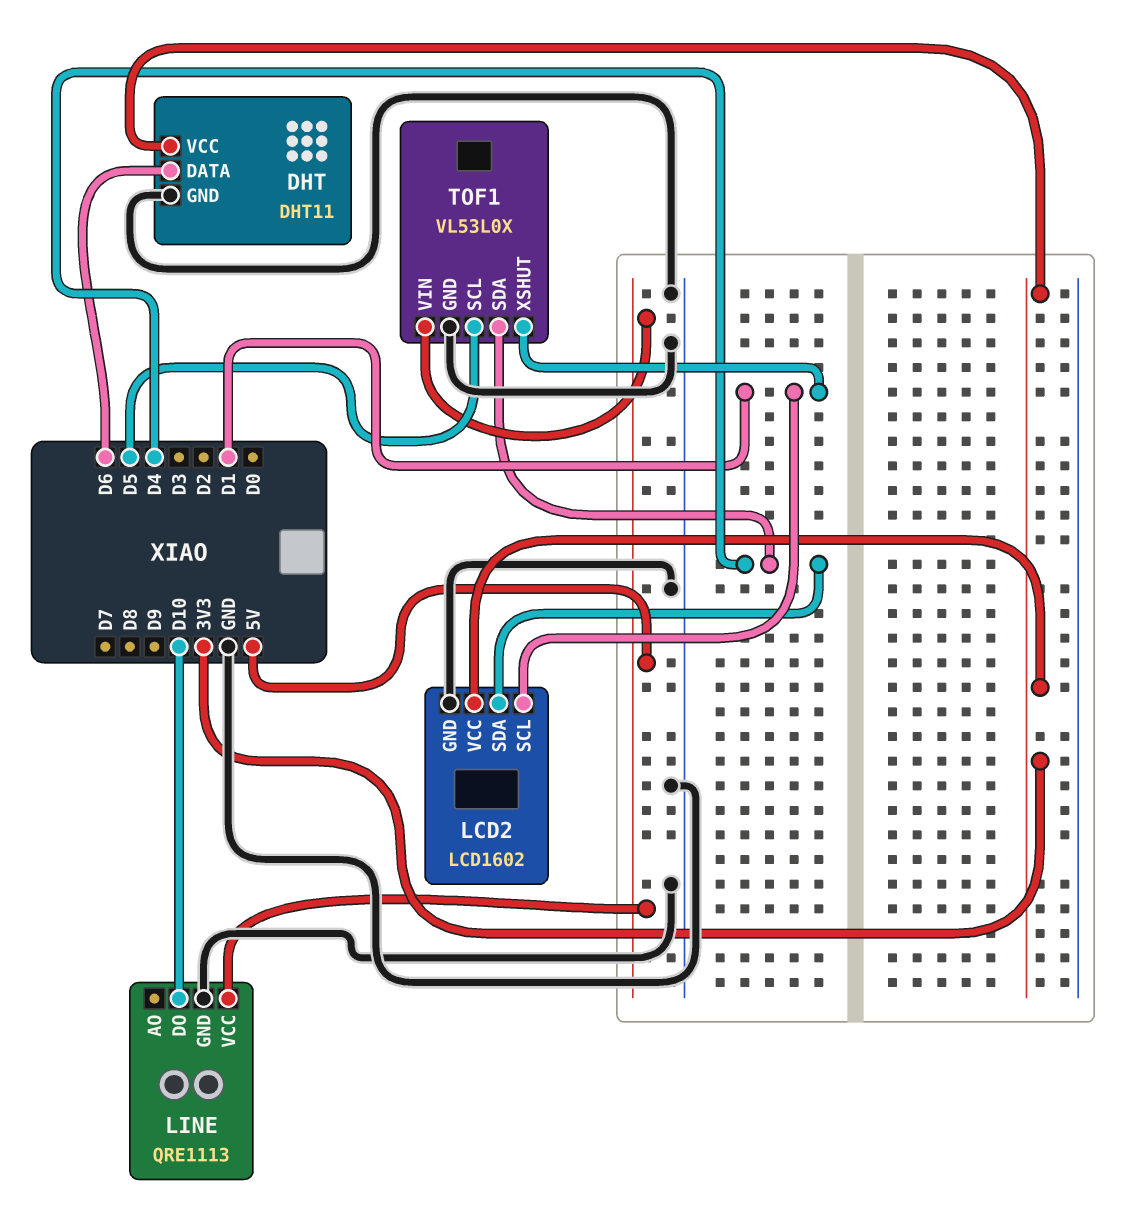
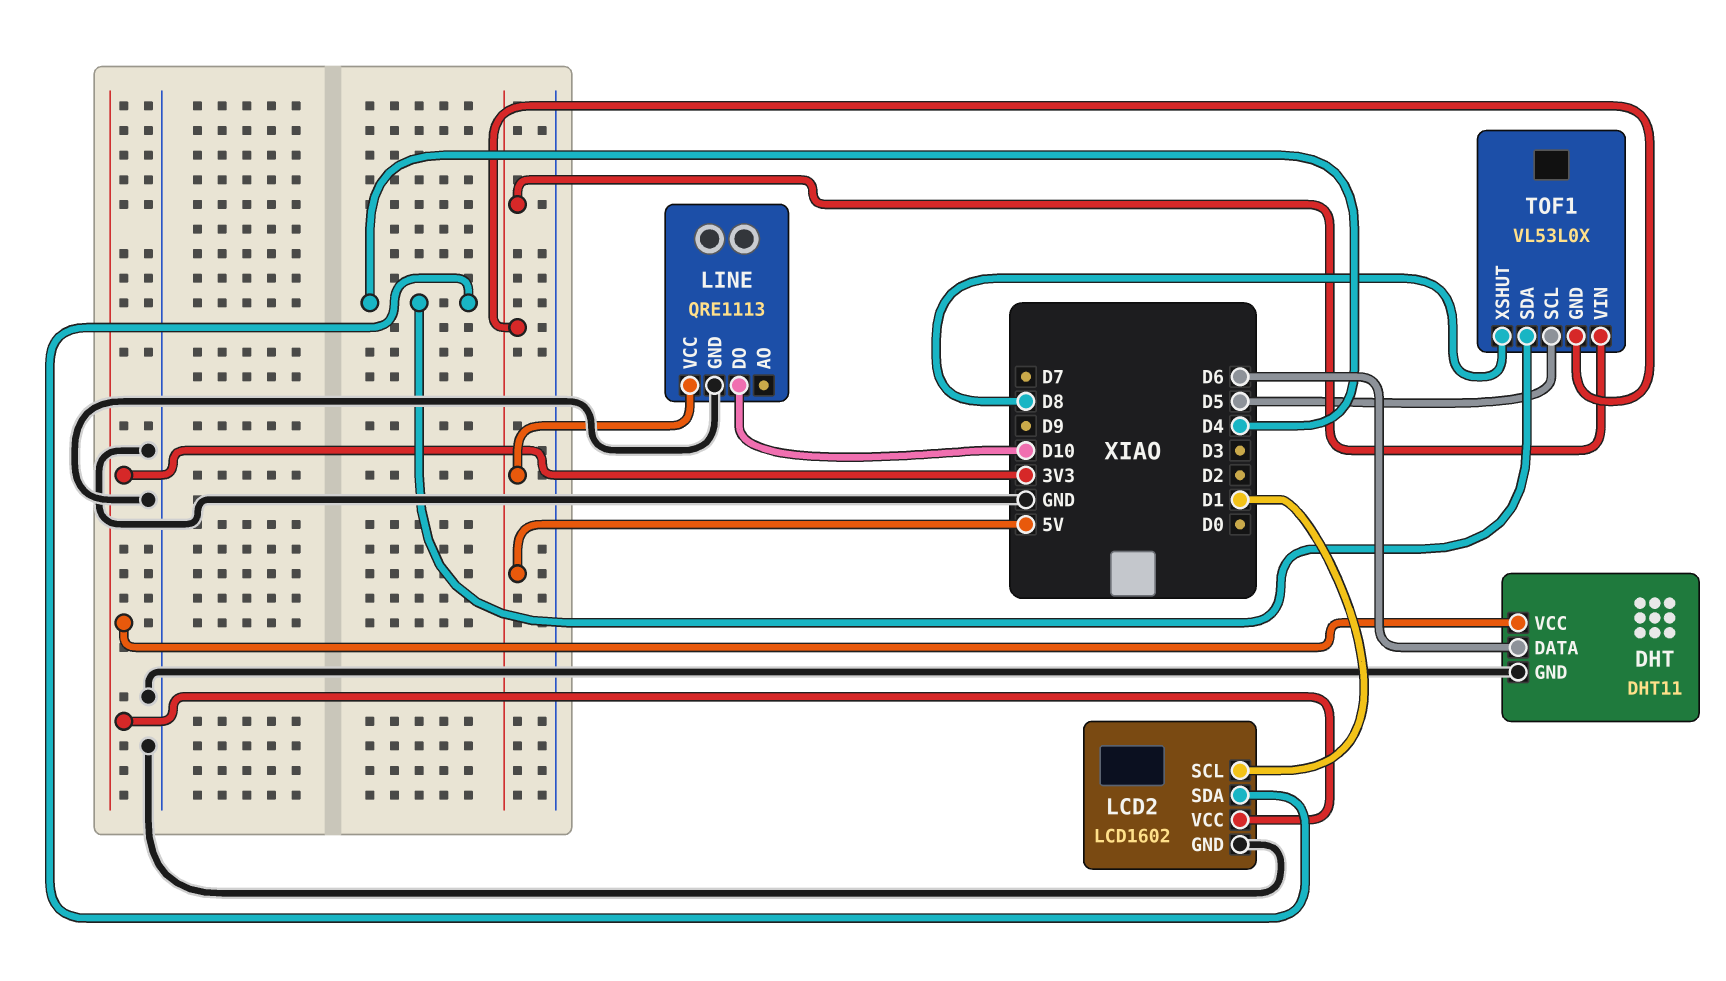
TOF1 pin GND: GND -> 5V
TOF1 pin XSHUT: D1 -> D8

